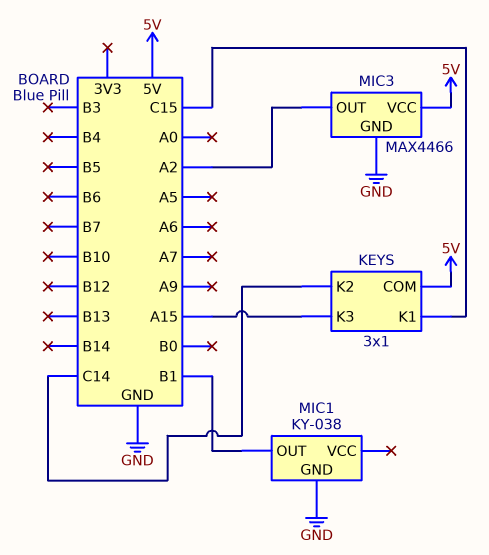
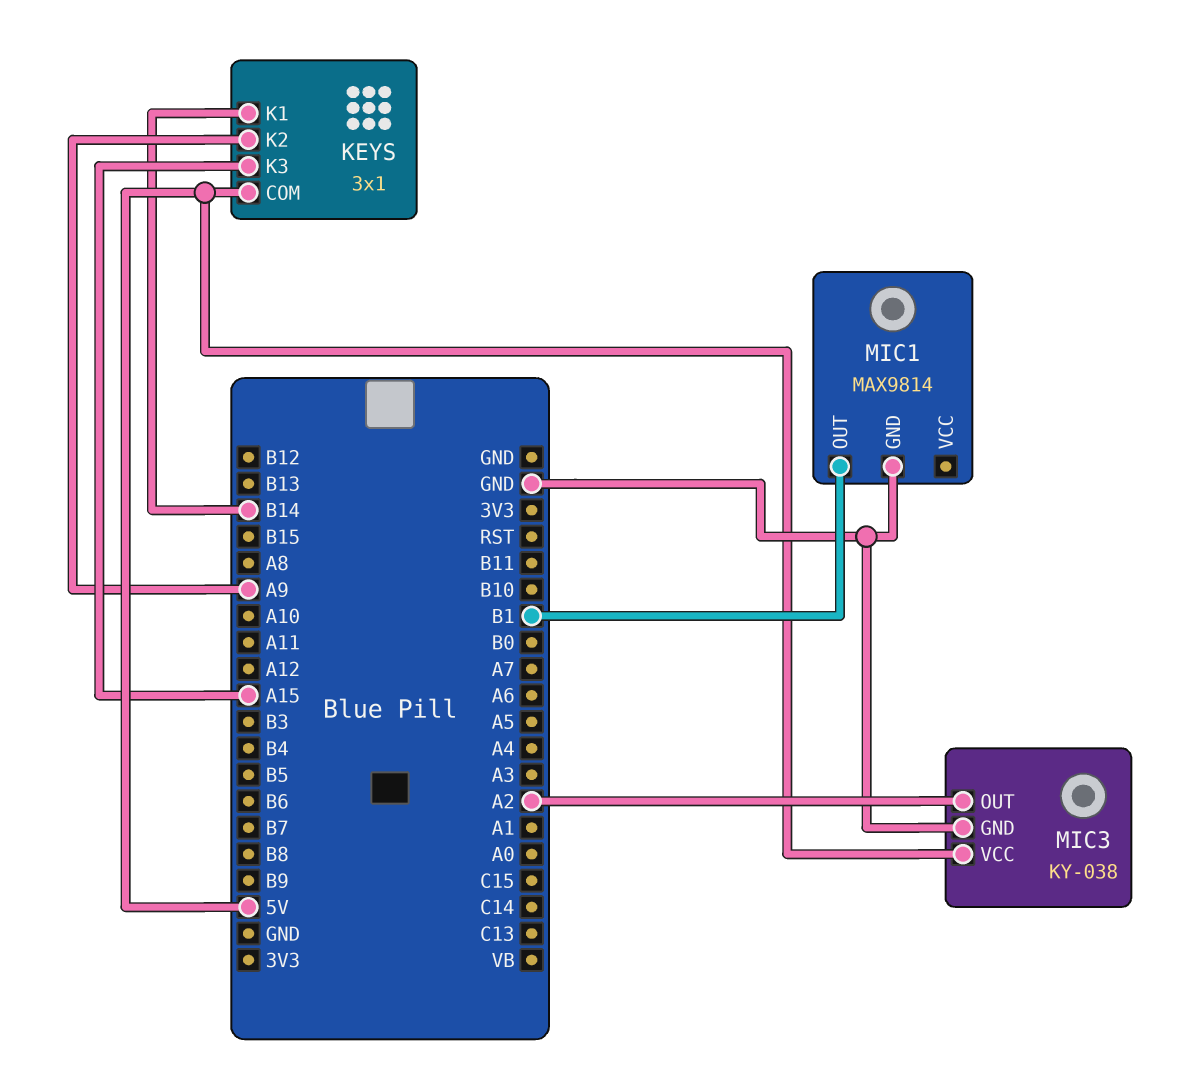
KEYS pin K1: C15 -> B14
KEYS pin K2: C14 -> A9
MIC1: KY-038 -> MAX9814
MIC3: MAX4466 -> KY-038

